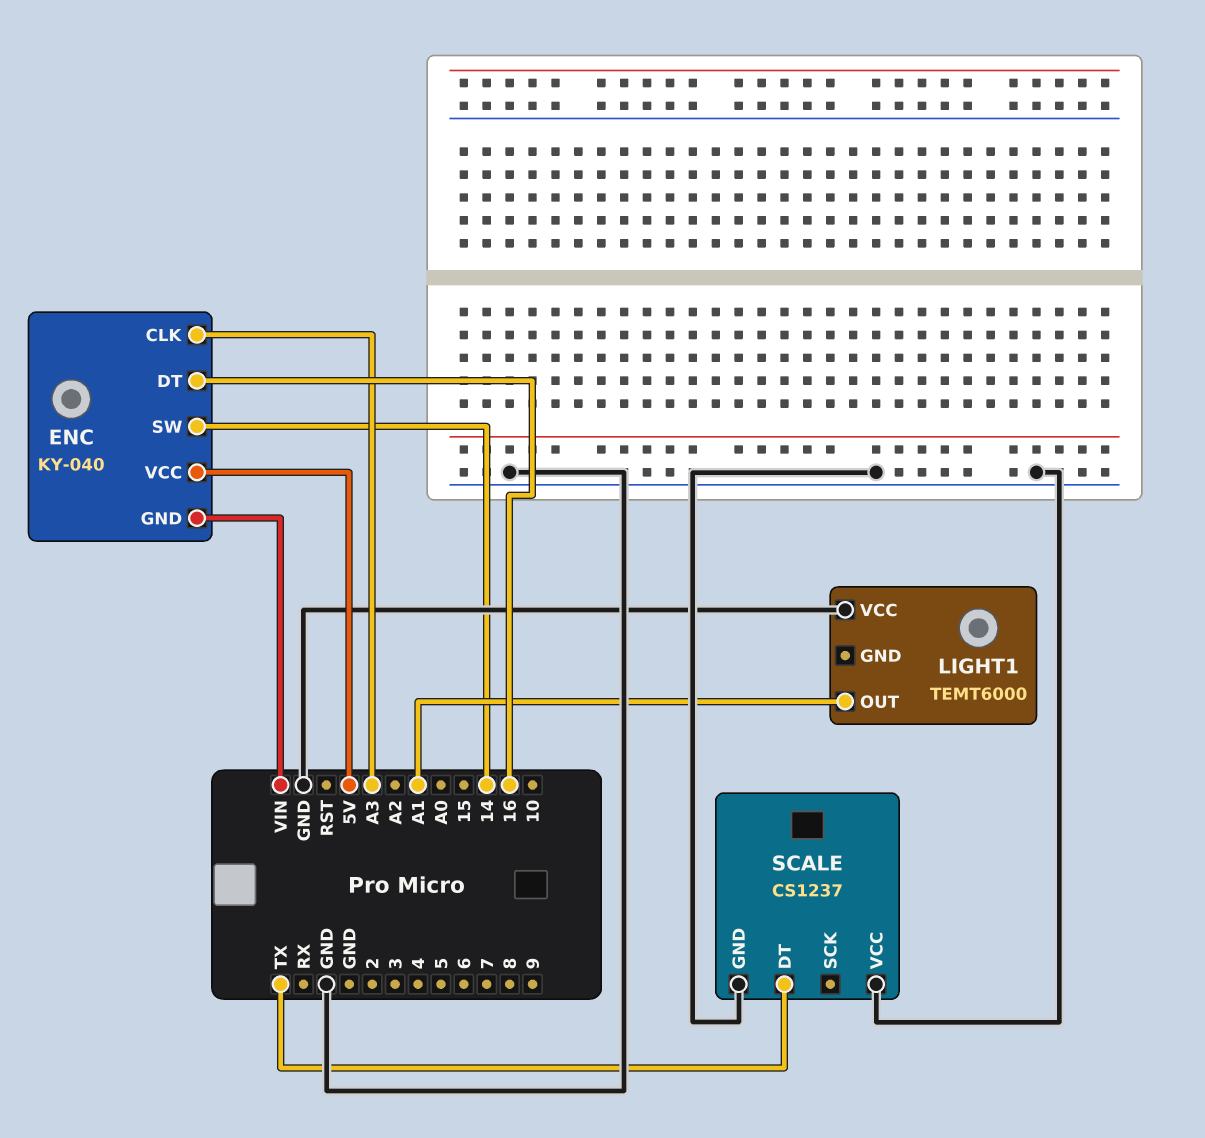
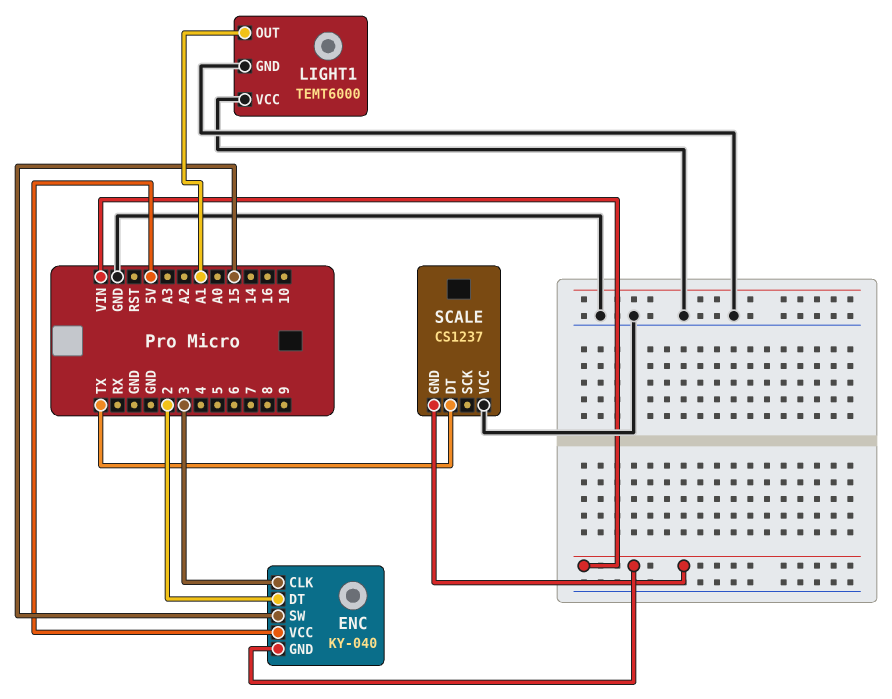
ENC pin CLK: A3 -> 3
ENC pin DT: 16 -> 2
ENC pin SW: 14 -> 15
LIGHT1 pin GND: none -> GND
SCALE pin GND: GND -> VIN

